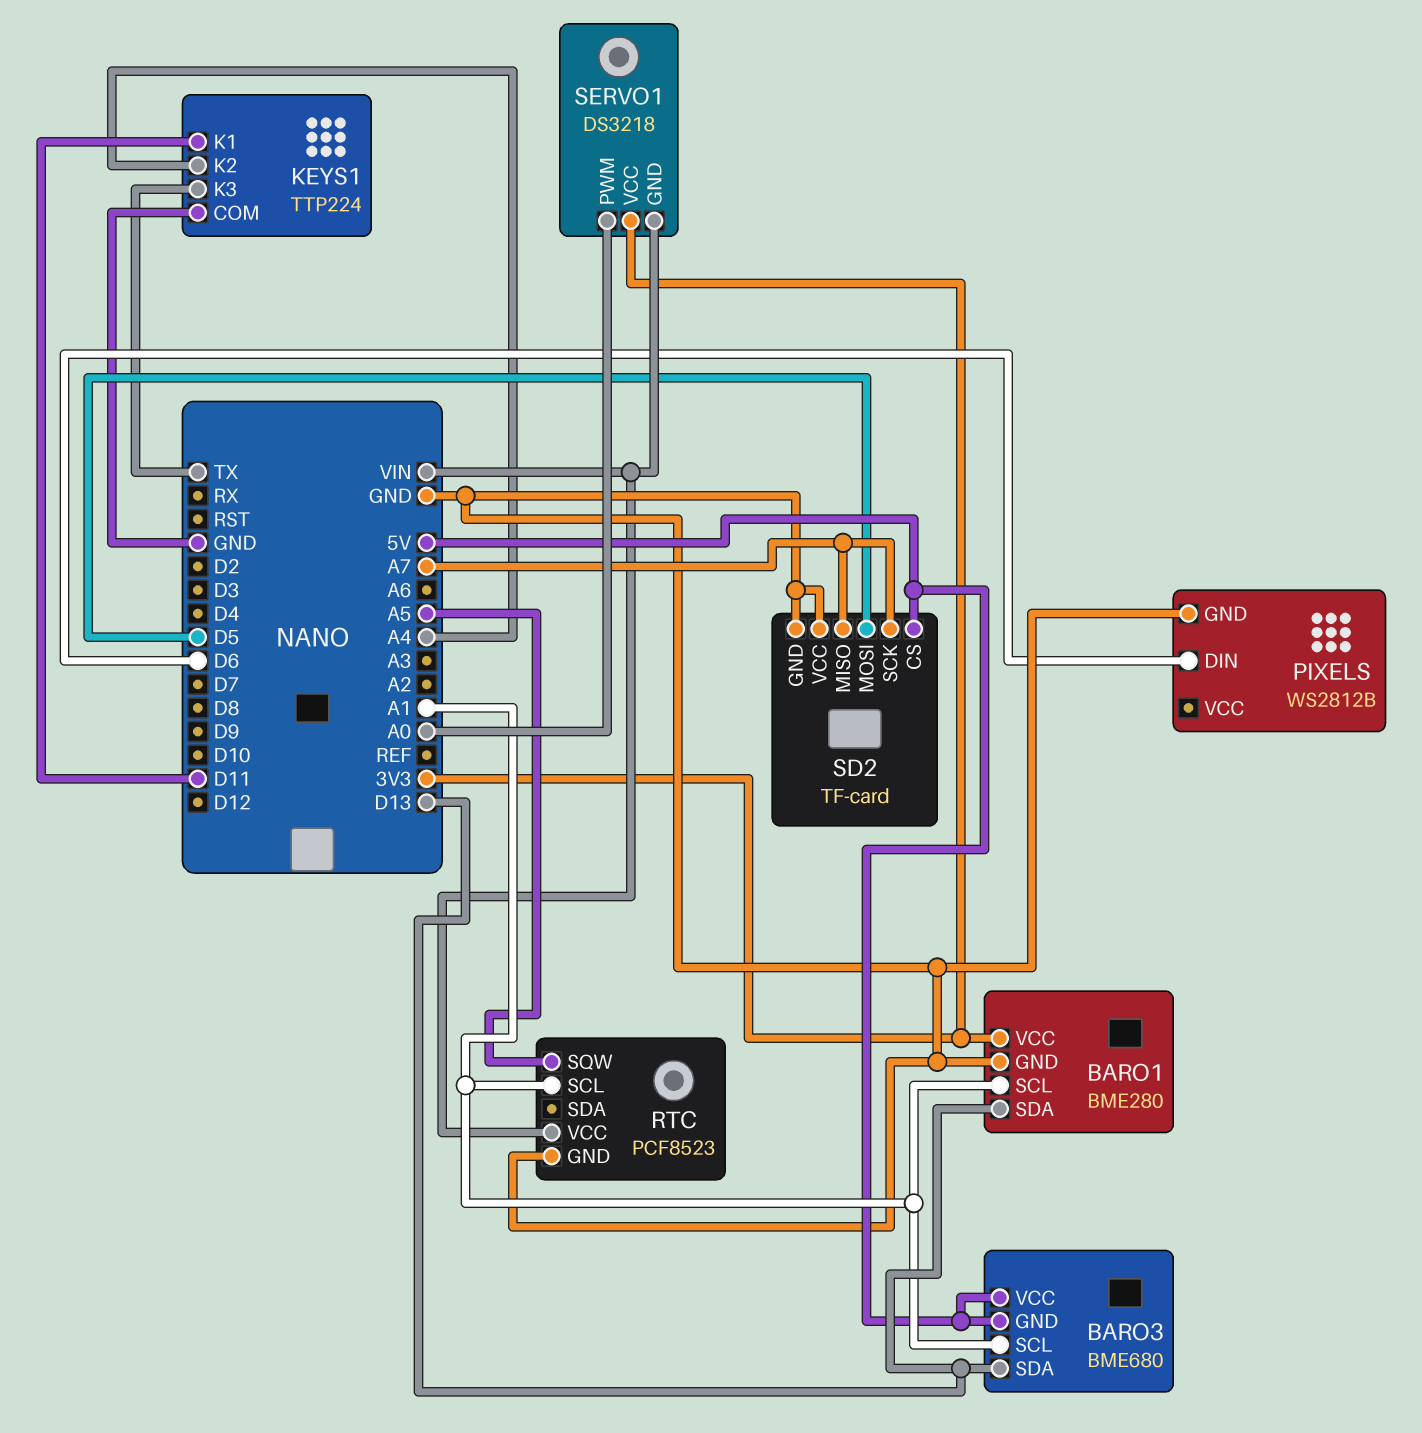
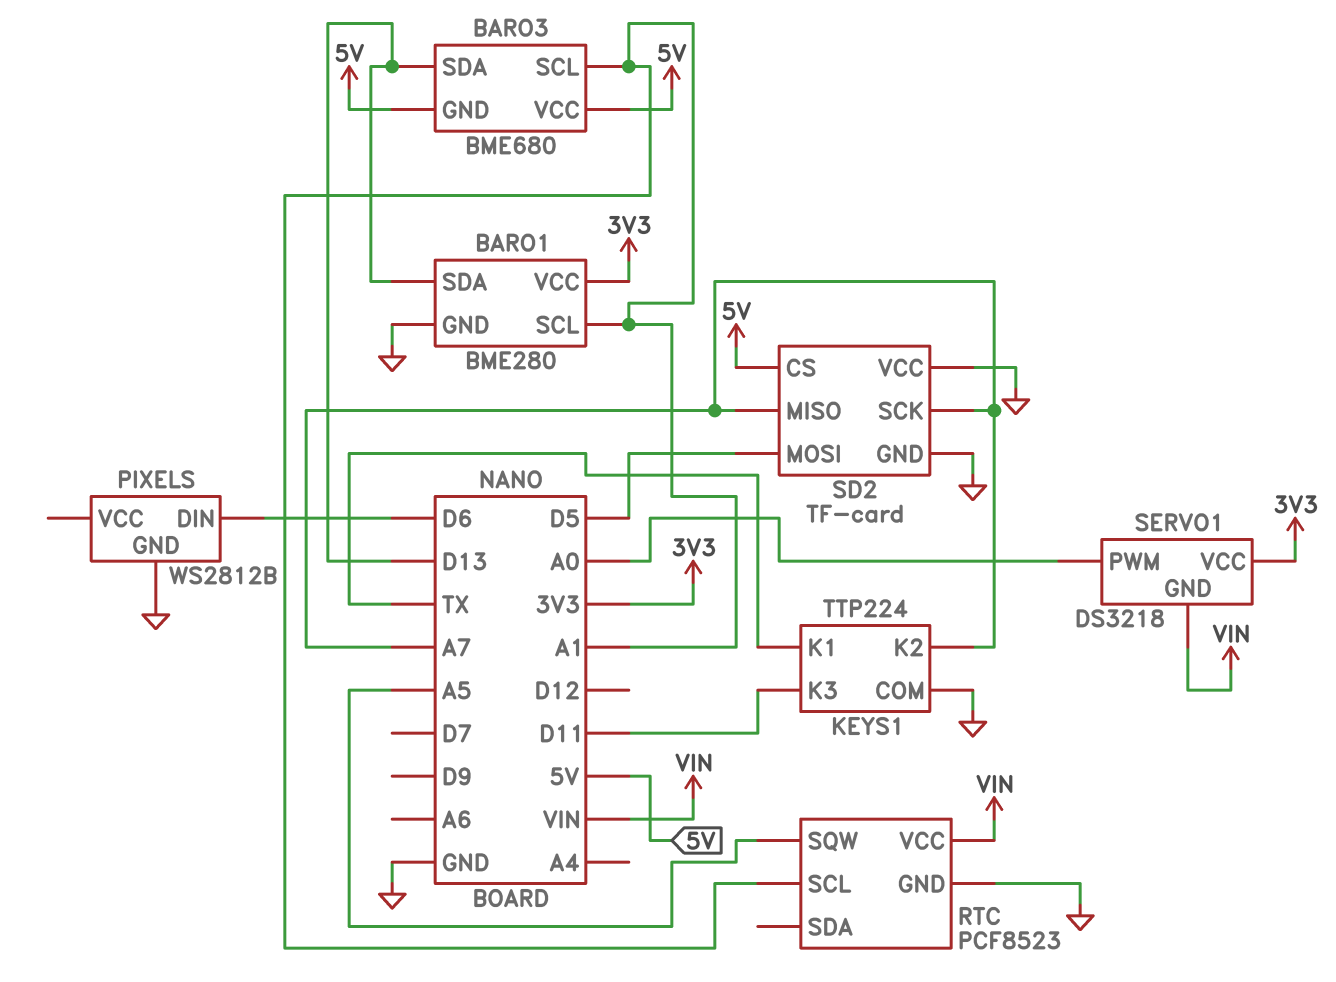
KEYS1 pin K1: D11 -> TX
KEYS1 pin K2: A4 -> A7
KEYS1 pin K3: TX -> D11

